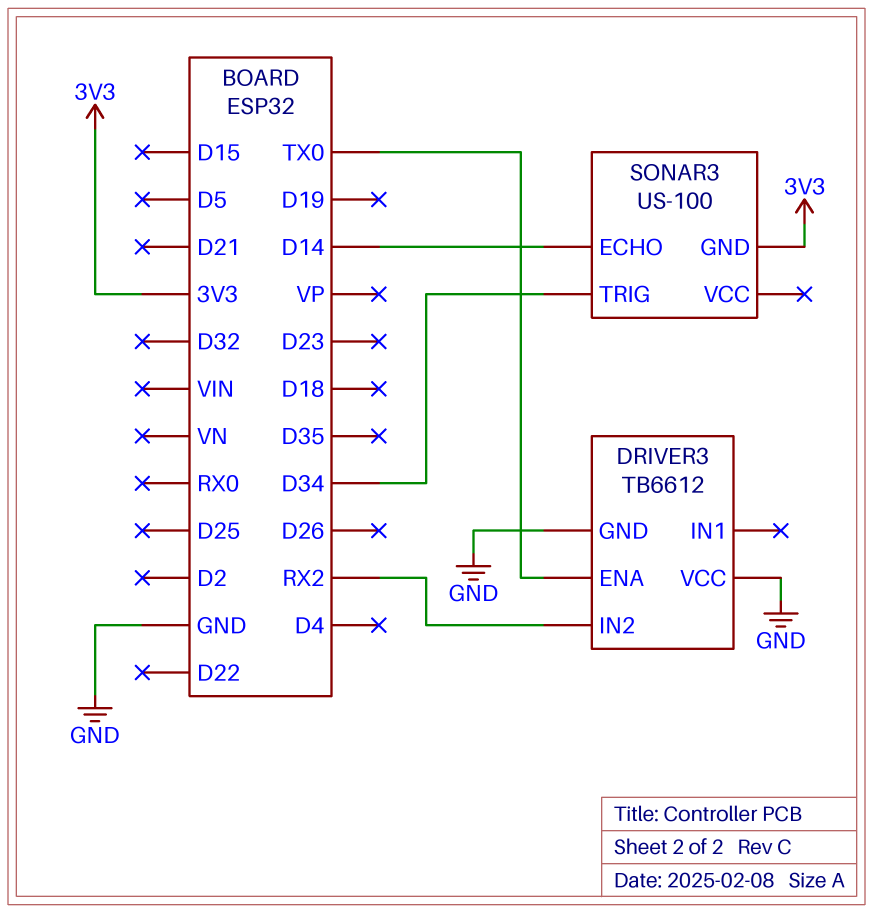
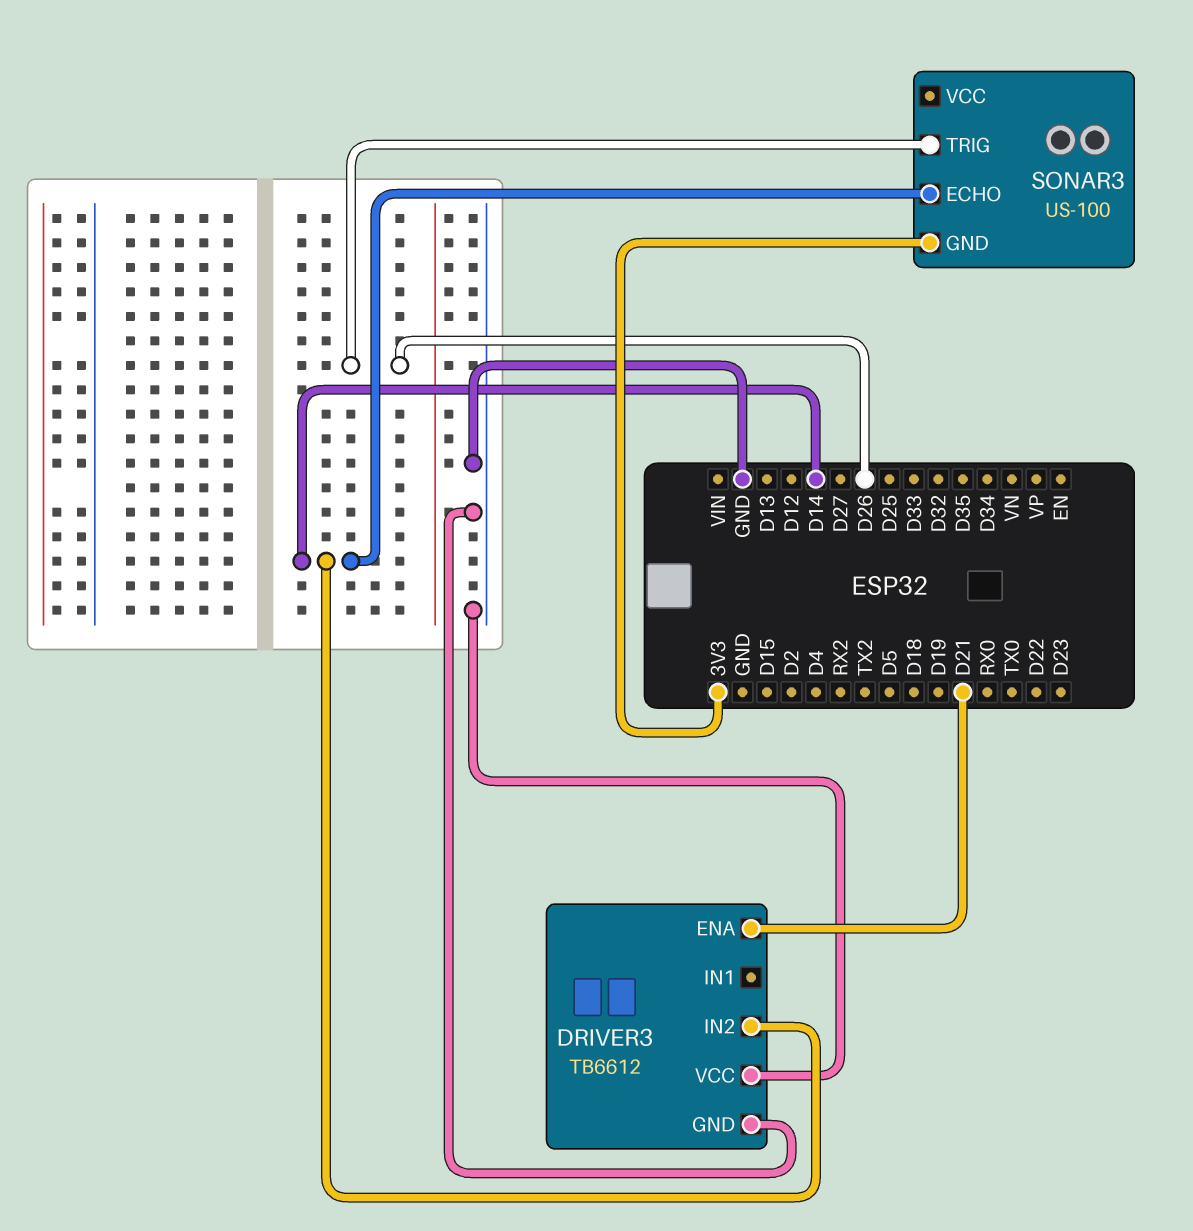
DRIVER3 pin ENA: TX0 -> D21
DRIVER3 pin IN2: RX2 -> D14
SONAR3 pin TRIG: D34 -> D26

